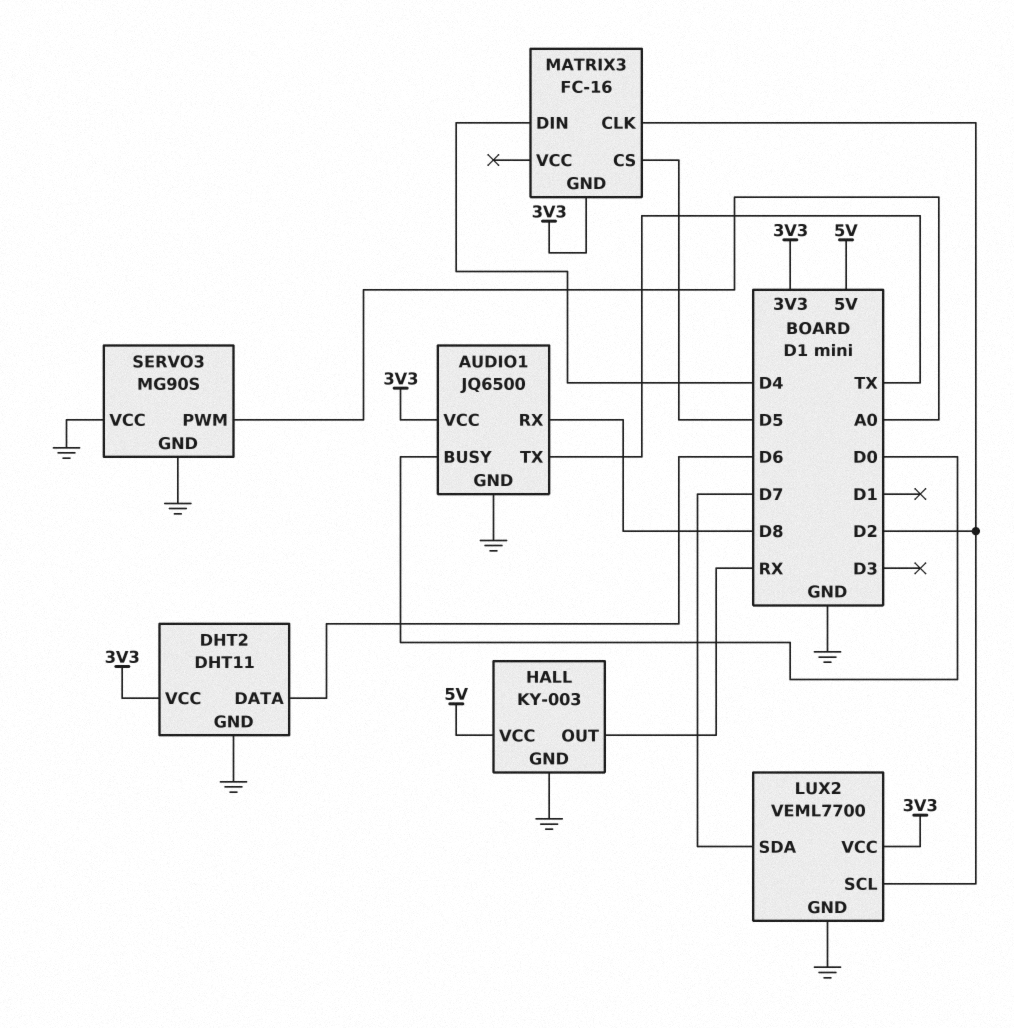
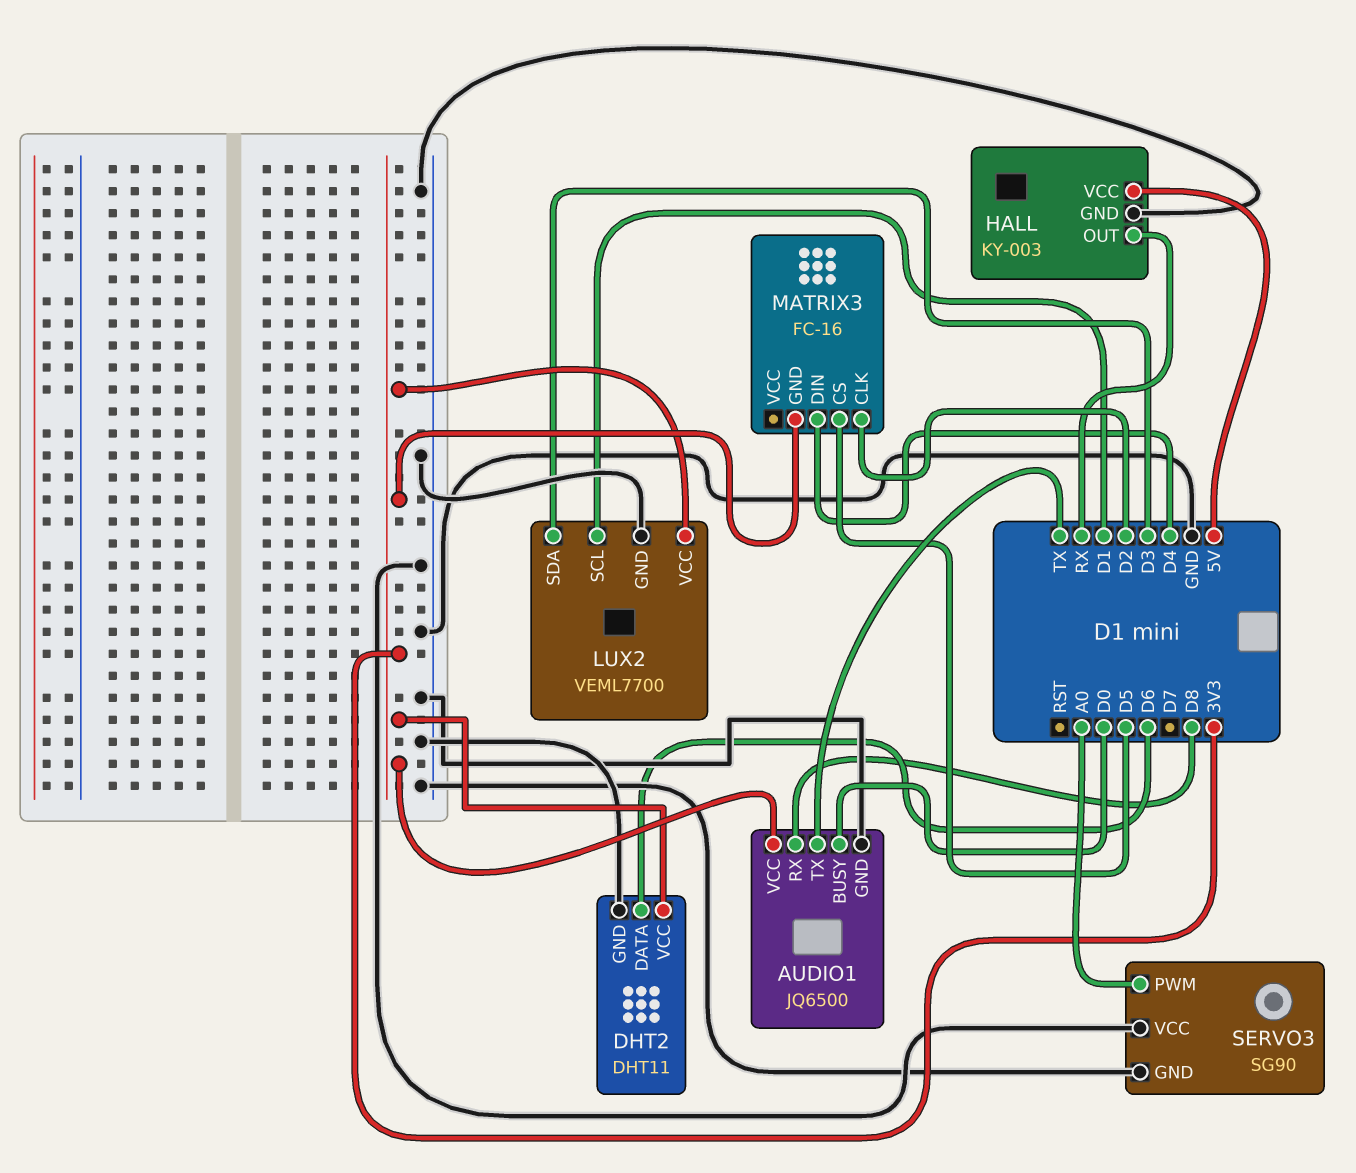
LUX2 pin SCL: D2 -> D1
LUX2 pin SDA: D7 -> D3
SERVO3: MG90S -> SG90

